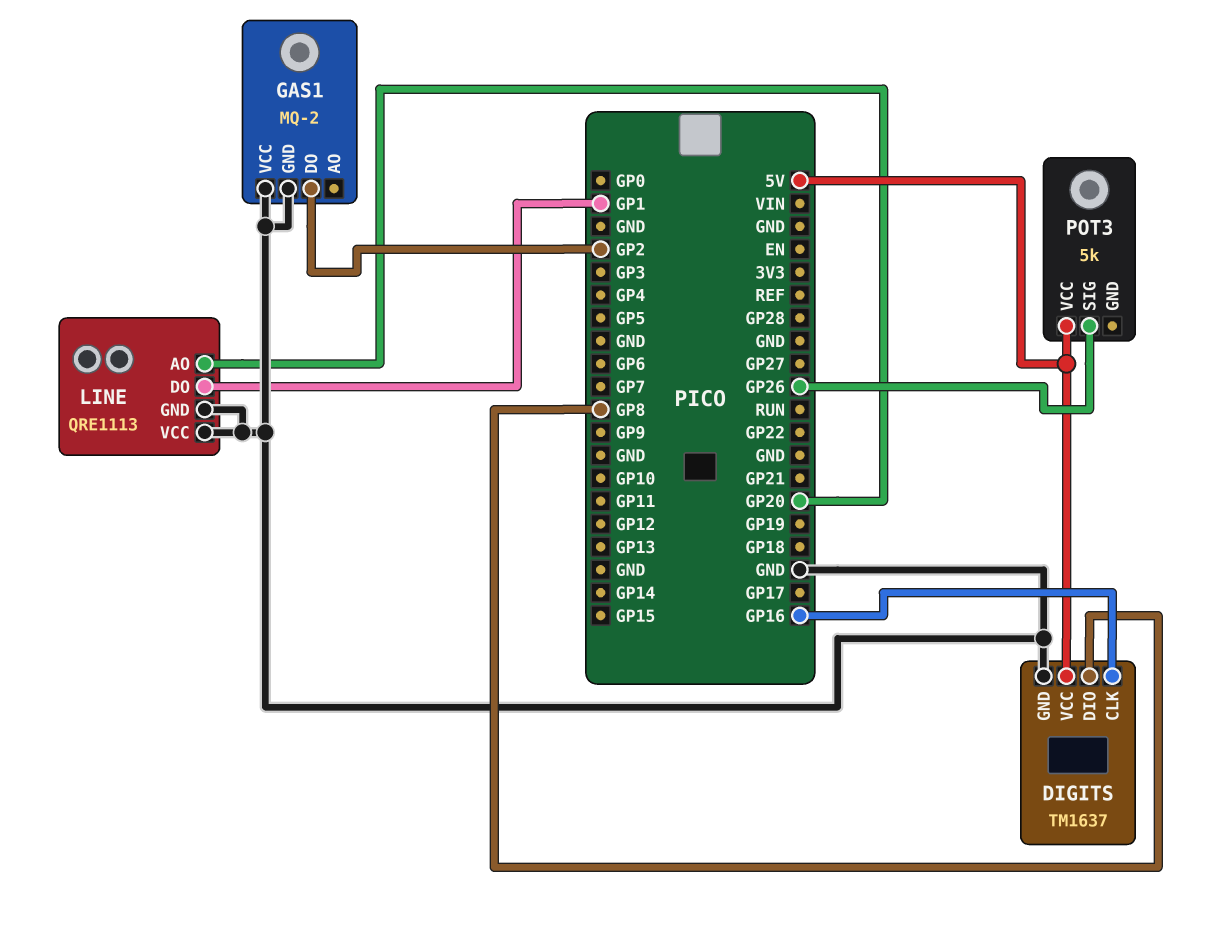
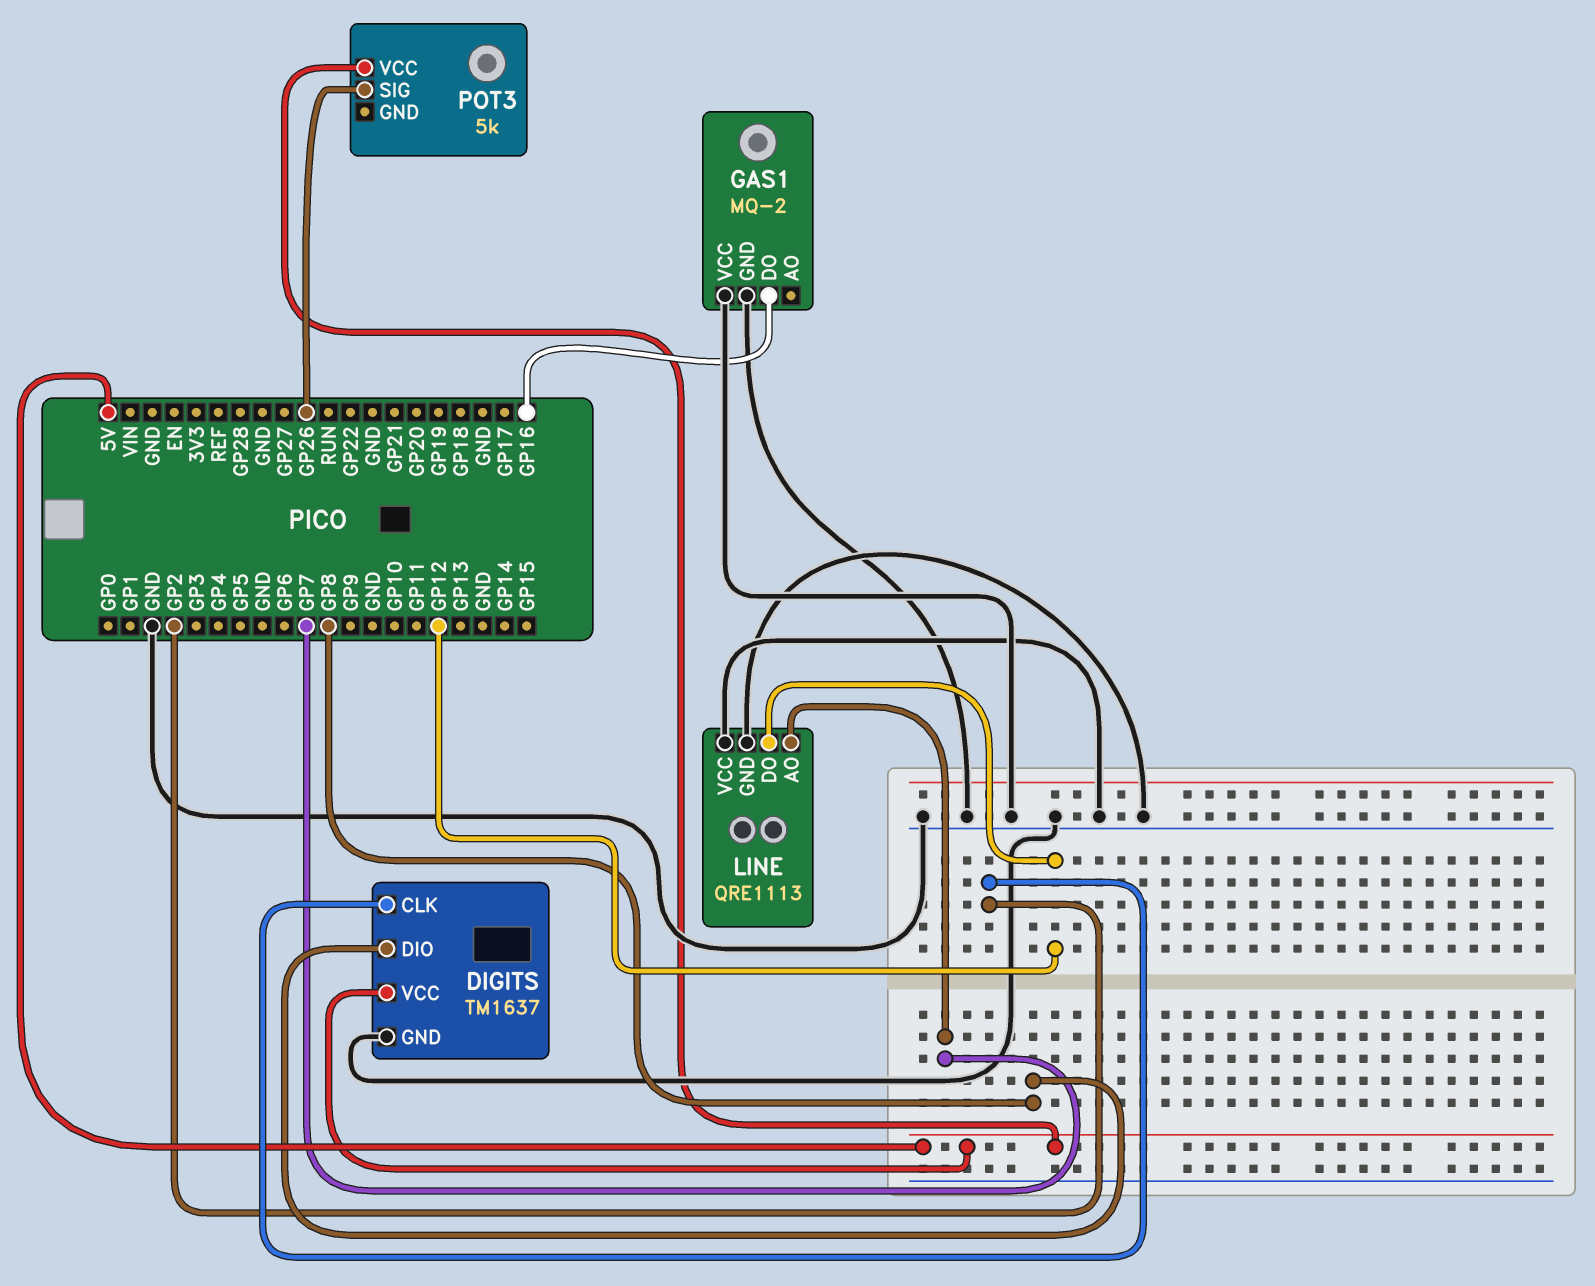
DIGITS pin CLK: GP16 -> GP2
GAS1 pin DO: GP2 -> GP16
LINE pin AO: GP20 -> GP7
LINE pin DO: GP1 -> GP12

